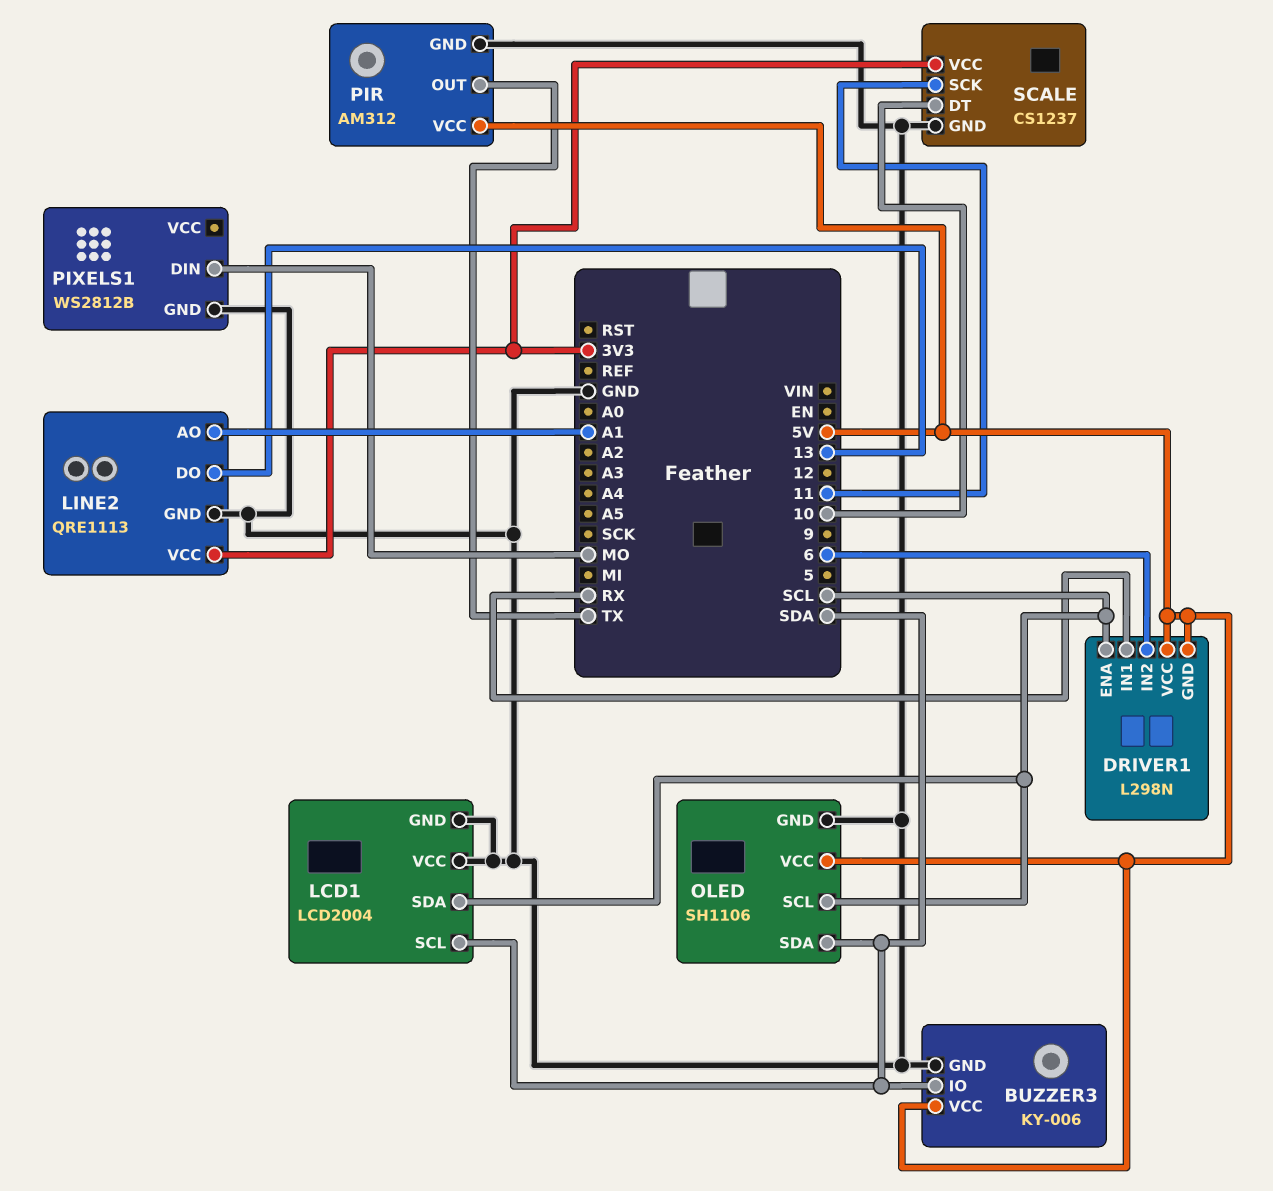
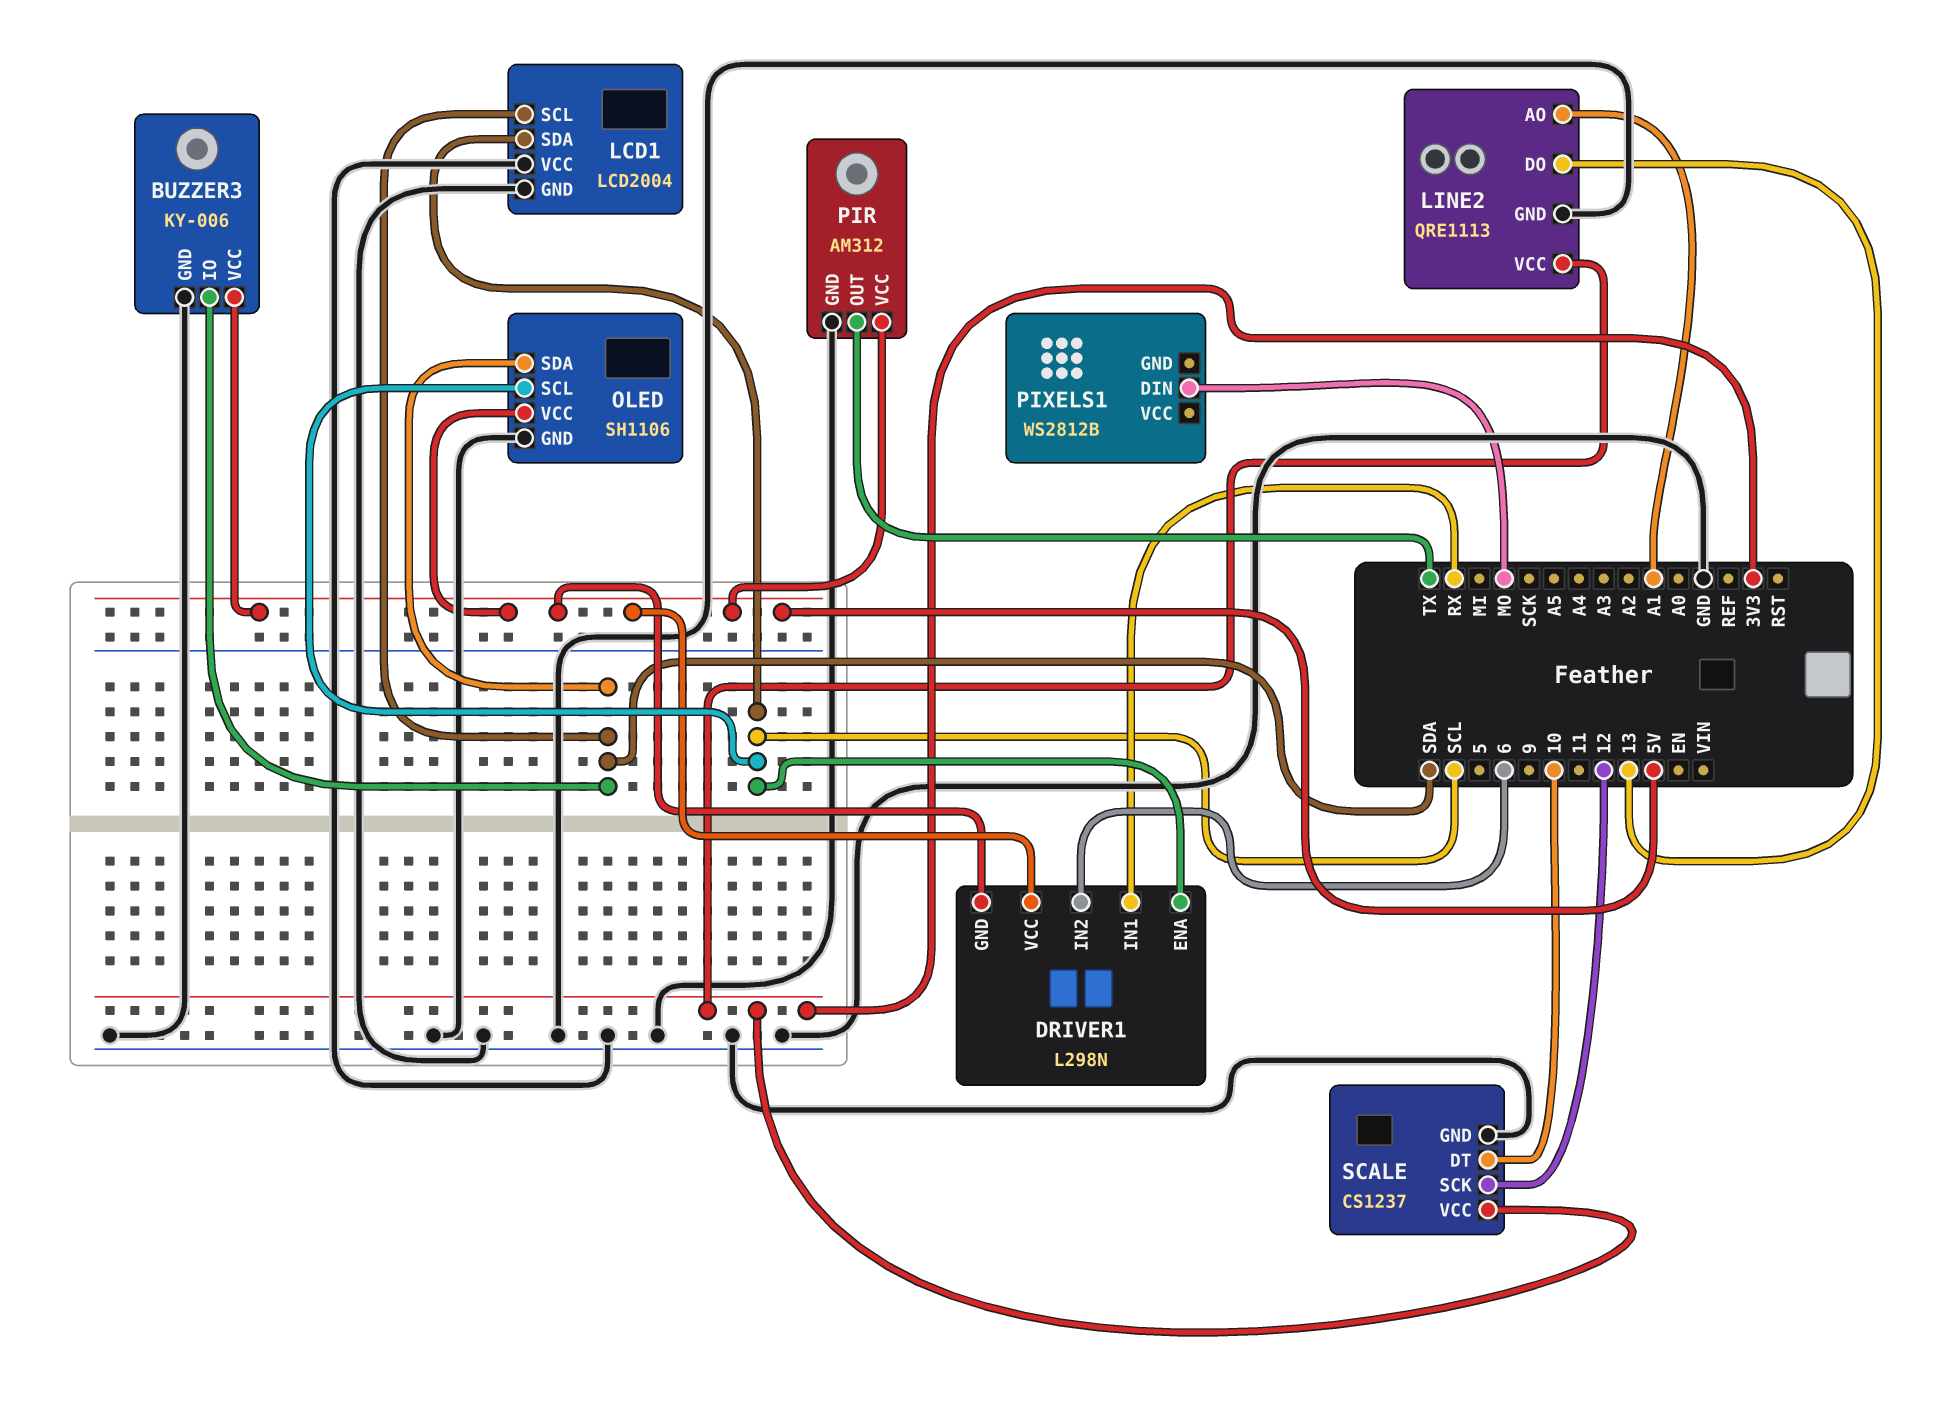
PIXELS1 pin GND: GND -> none
SCALE pin SCK: 11 -> 12

